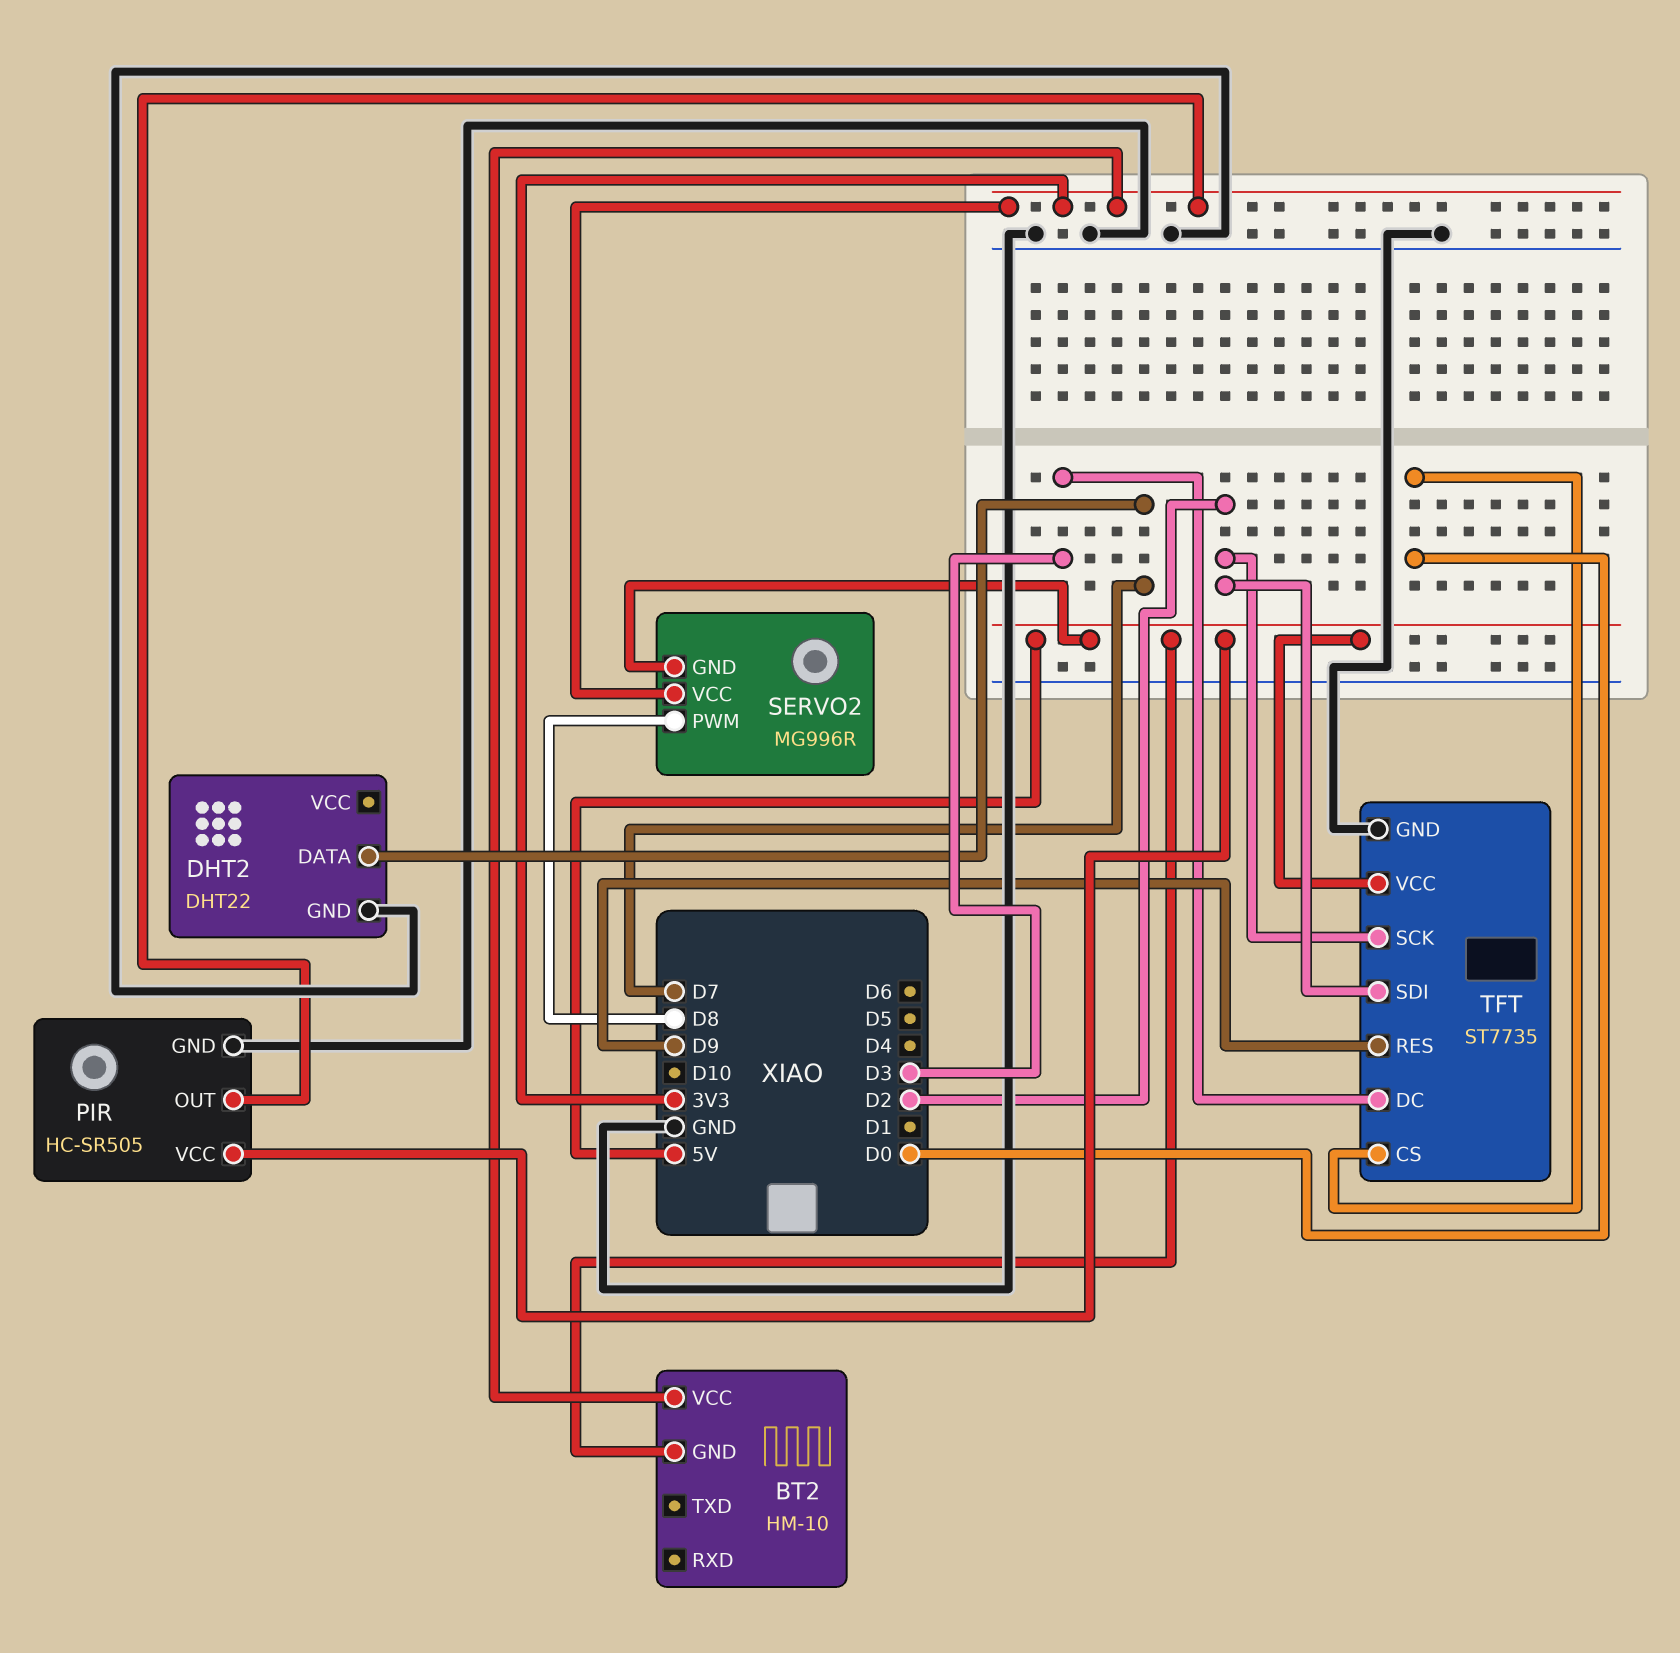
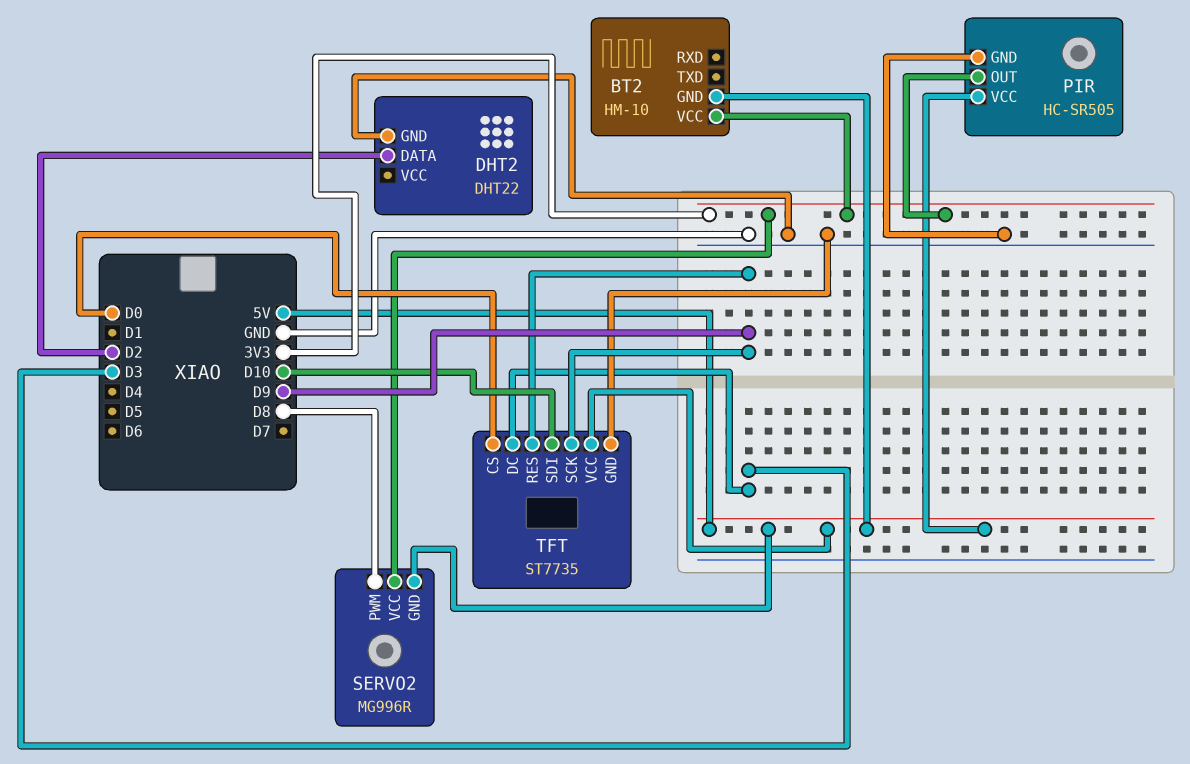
DHT2 pin DATA: D7 -> D2
TFT pin SCK: D2 -> D9
TFT pin SDI: D2 -> D10

